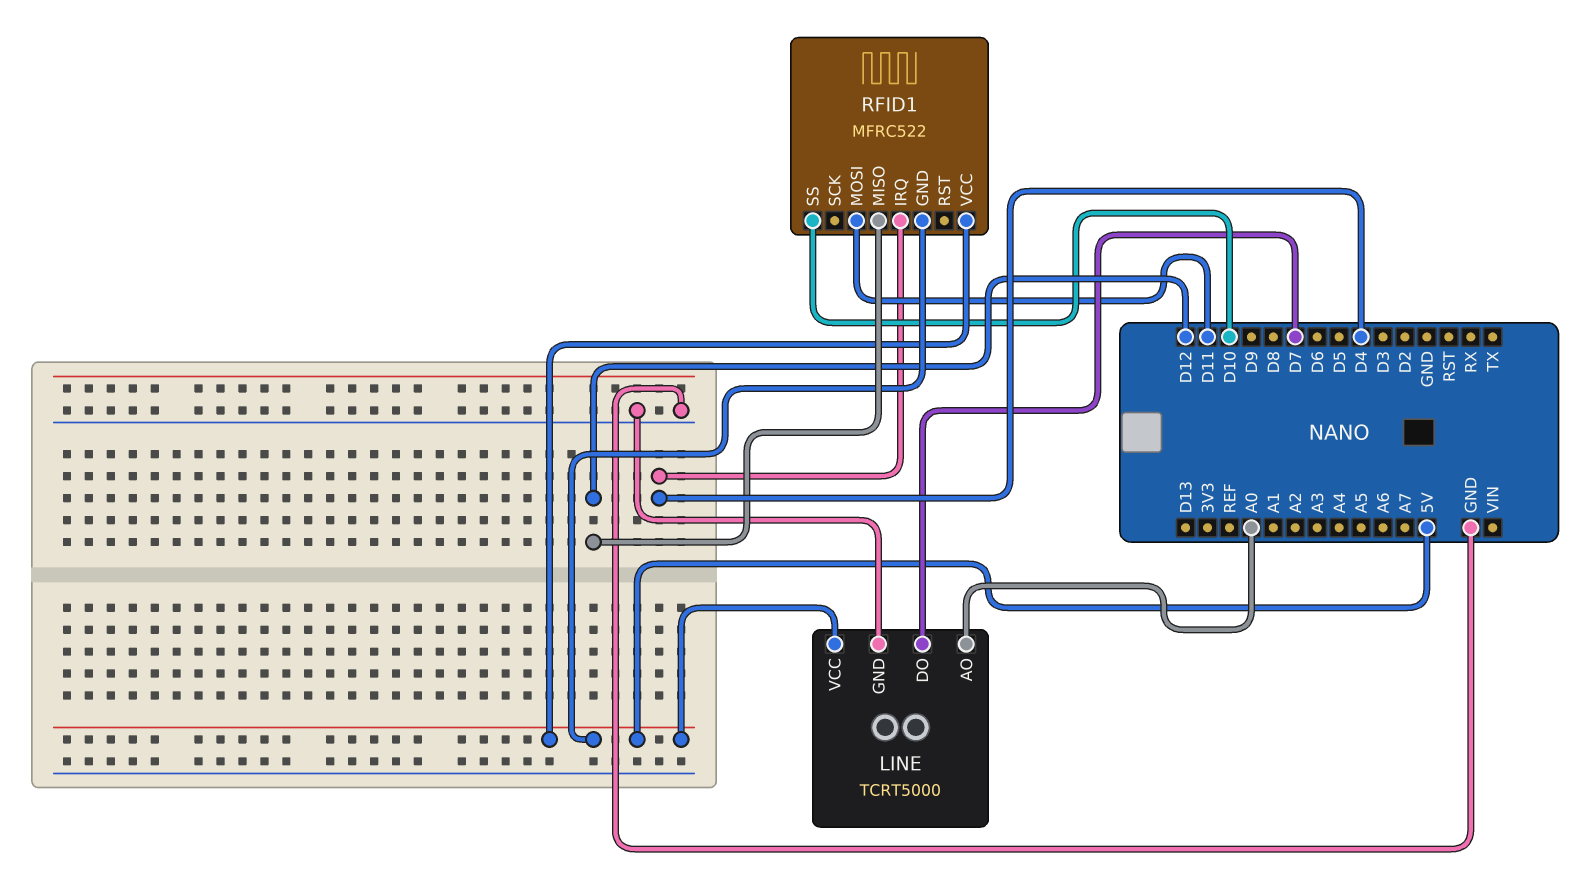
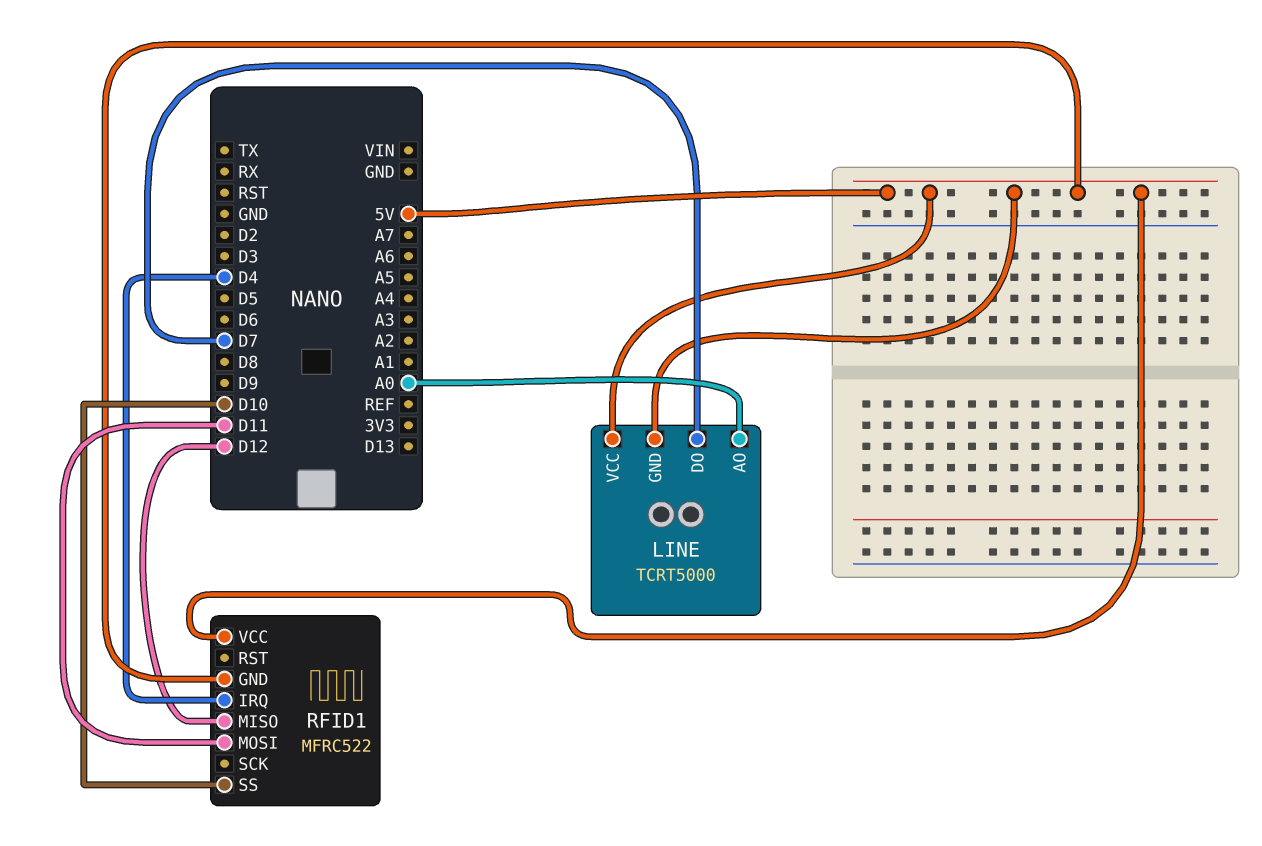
LINE pin GND: GND -> 5V

